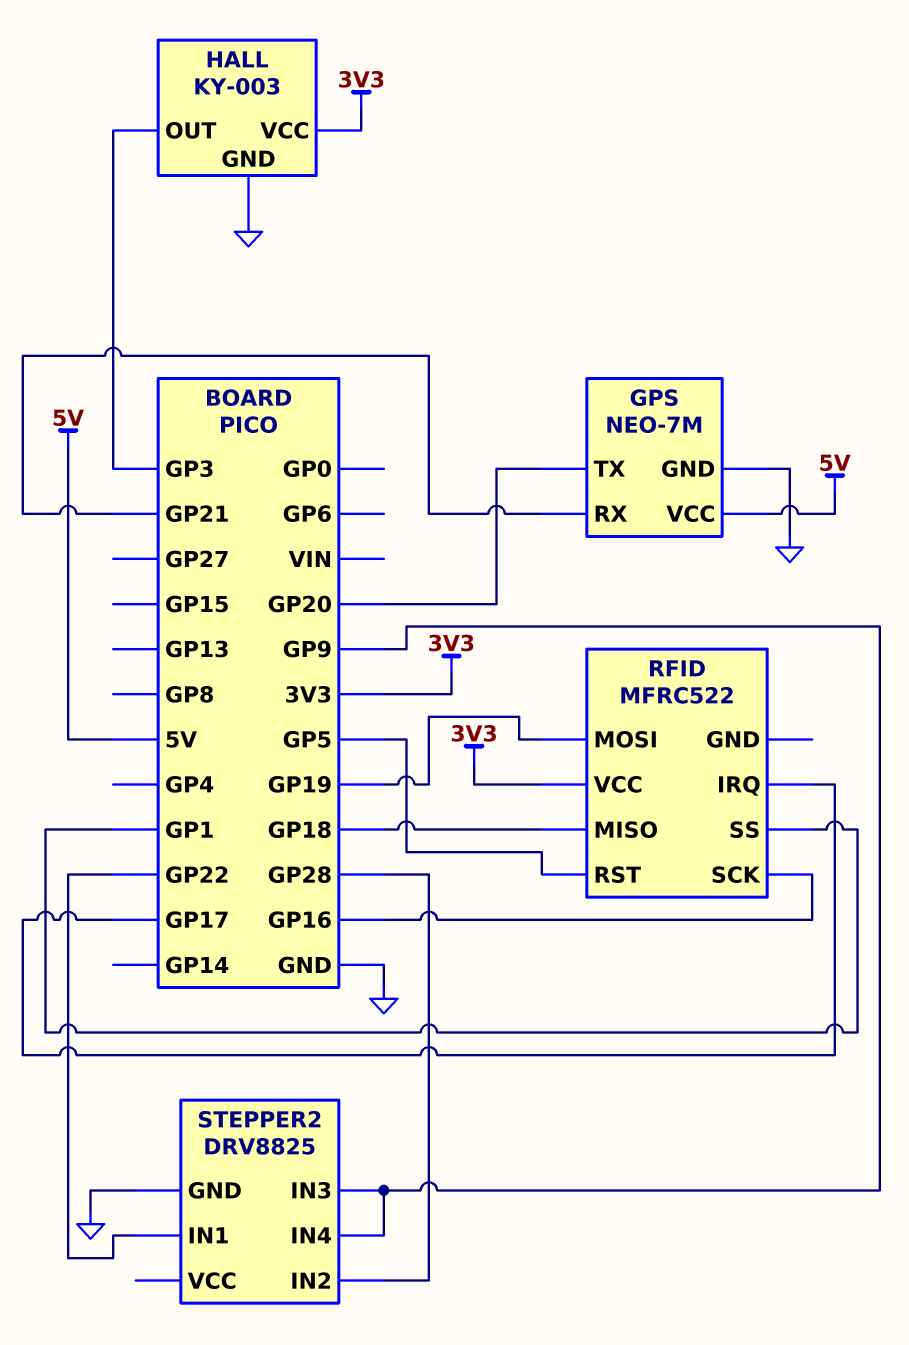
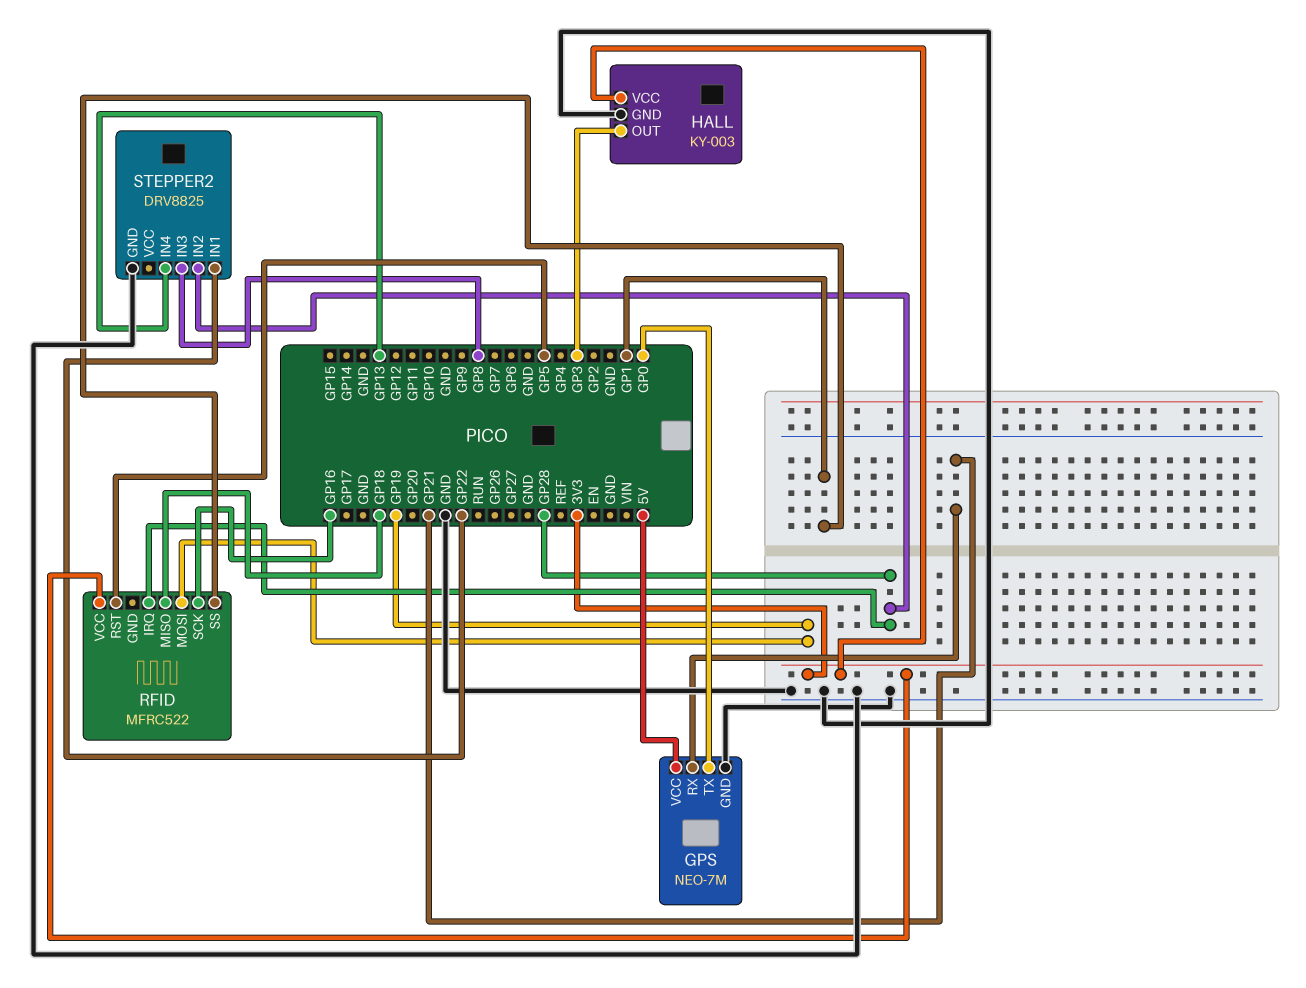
GPS pin TX: GP20 -> GP0
RFID pin IRQ: GP17 -> GP28
STEPPER2 pin IN3: GP9 -> GP8
STEPPER2 pin IN4: GP9 -> GP13

